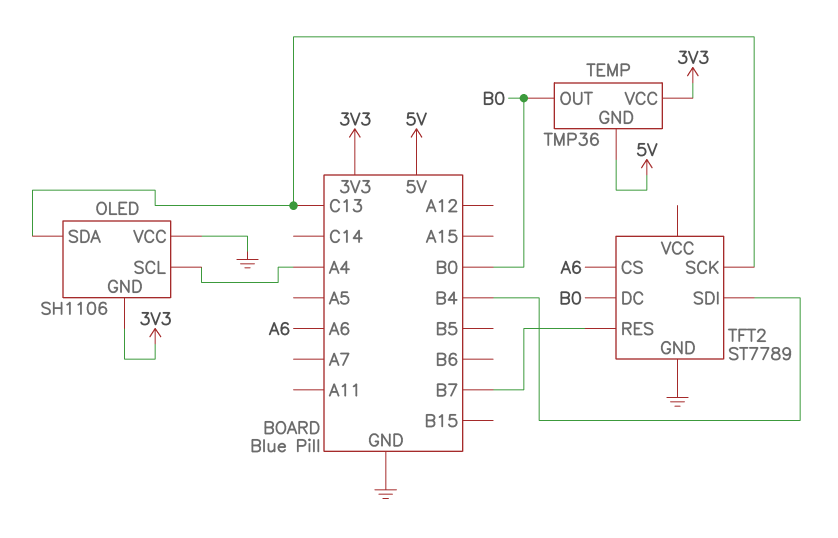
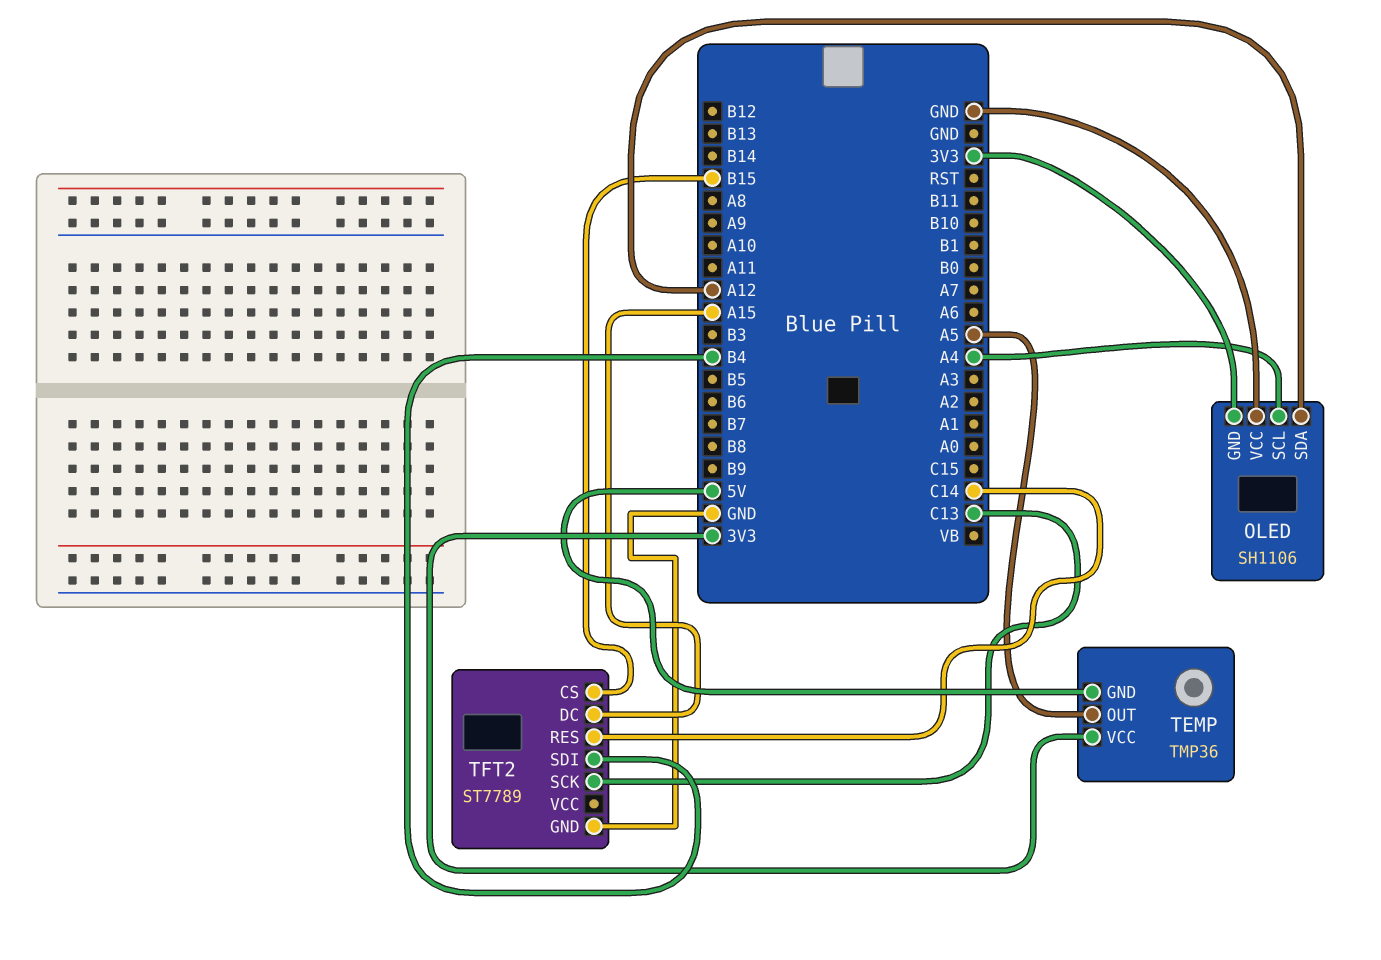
OLED pin SDA: C13 -> A12
TEMP pin OUT: B0 -> A5
TFT2 pin CS: A6 -> B15
TFT2 pin DC: B0 -> A15
TFT2 pin RES: B7 -> C14

